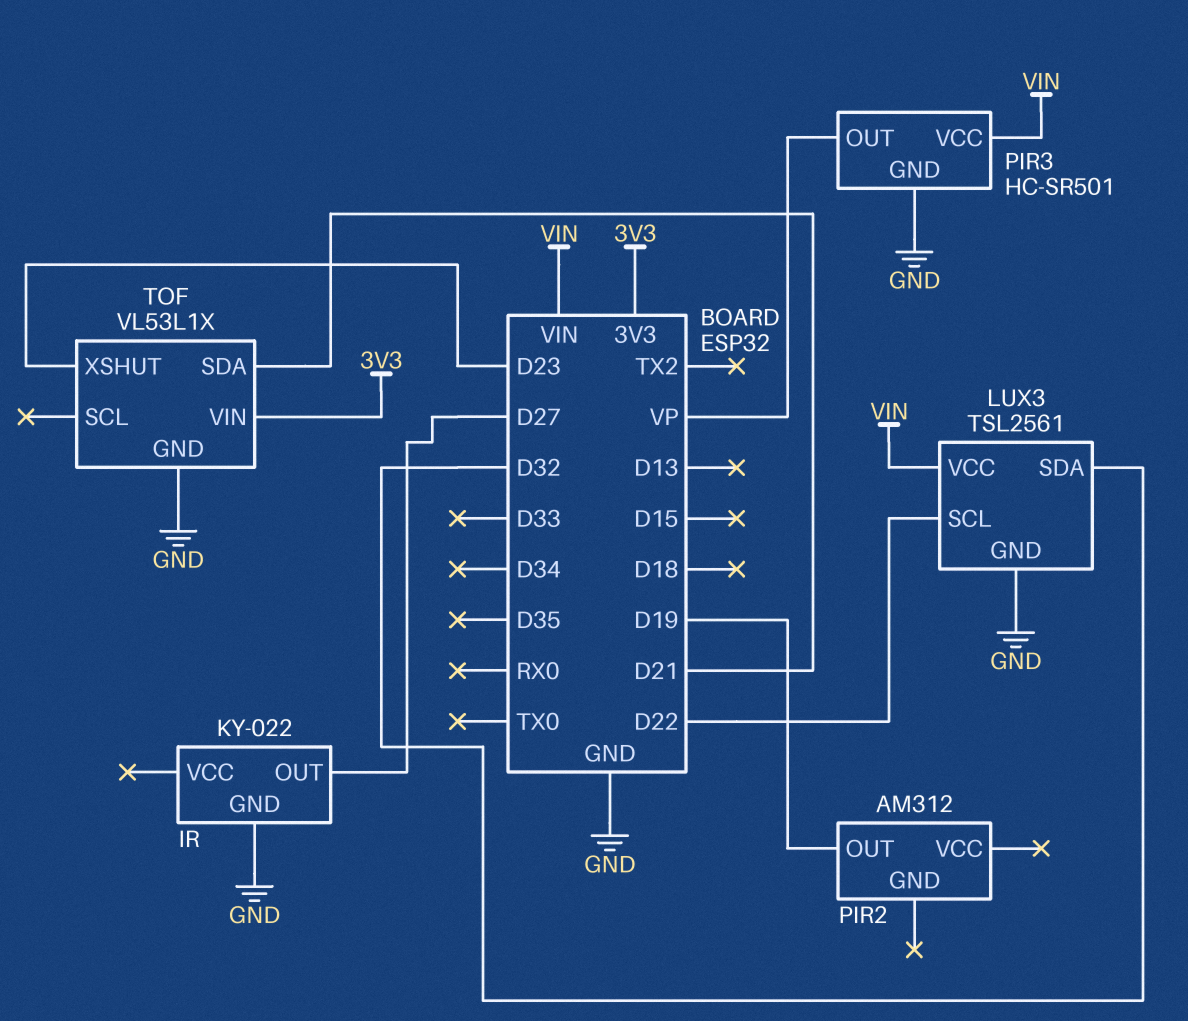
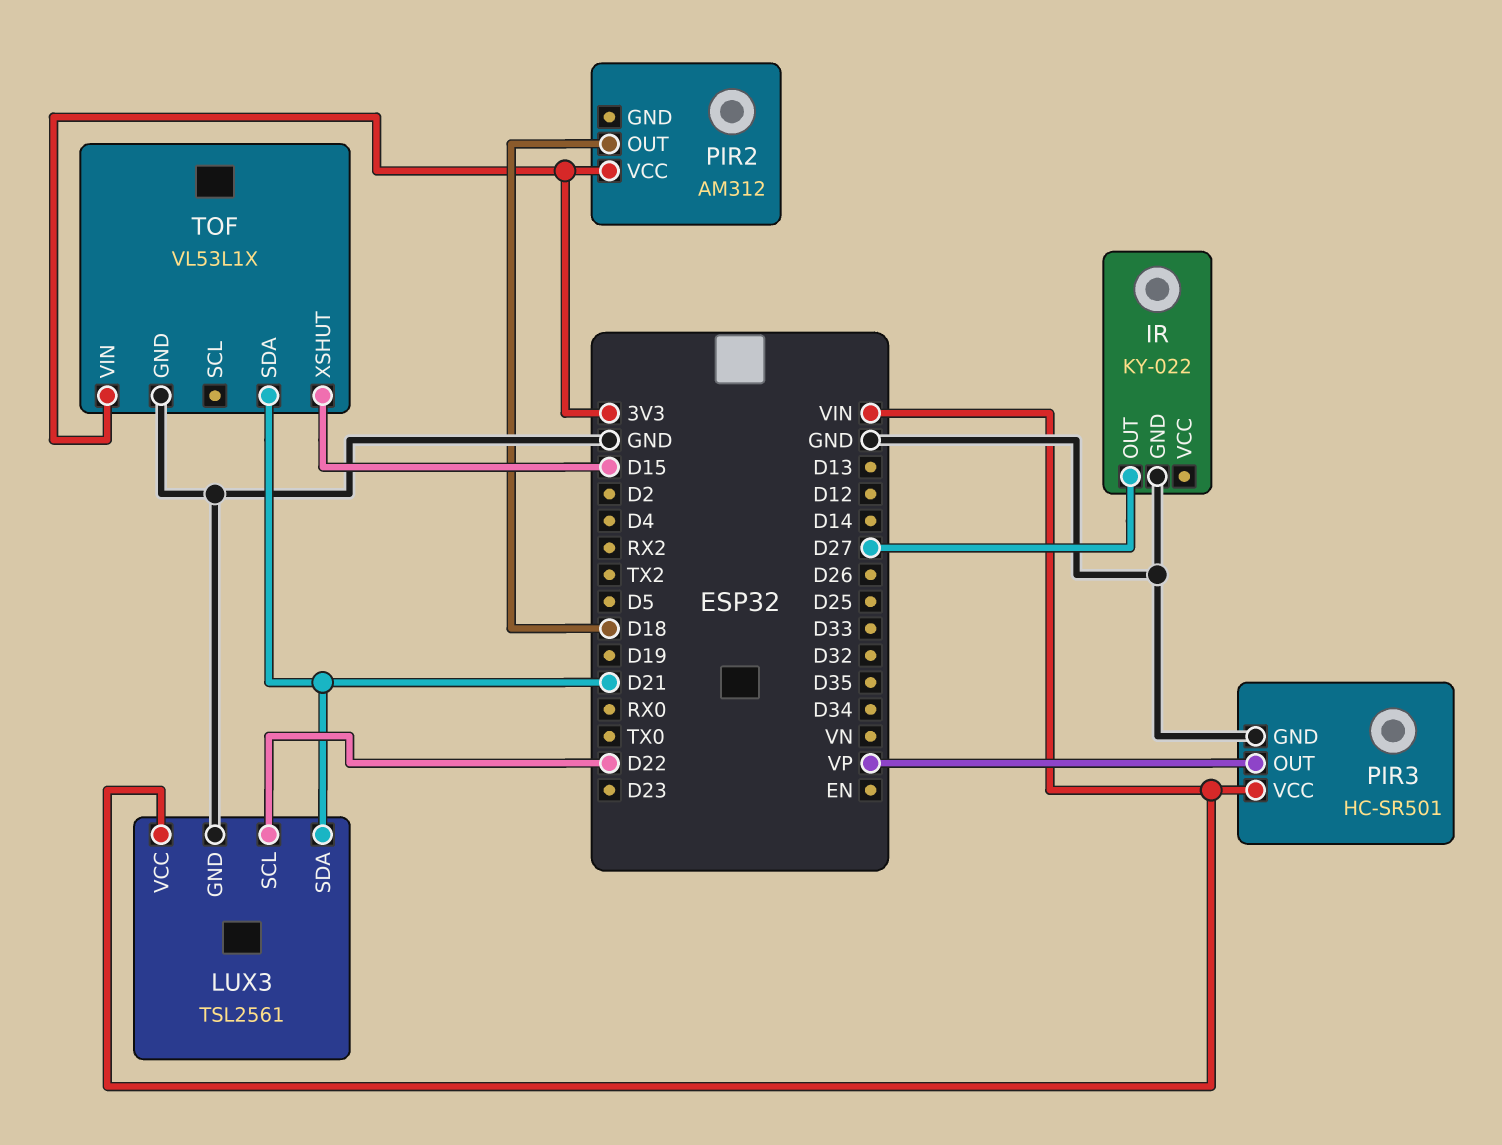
LUX3 pin SDA: D32 -> D21
PIR2 pin OUT: D19 -> D18
PIR2 pin VCC: none -> 3V3
TOF pin XSHUT: D23 -> D15

